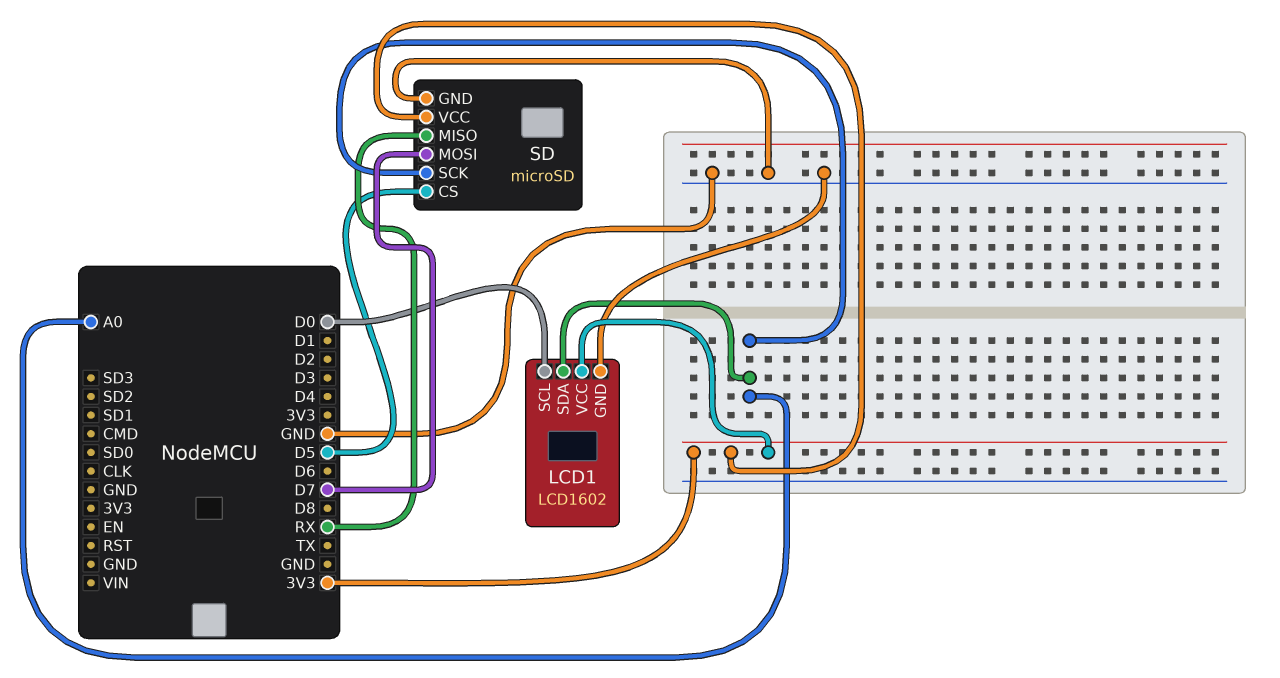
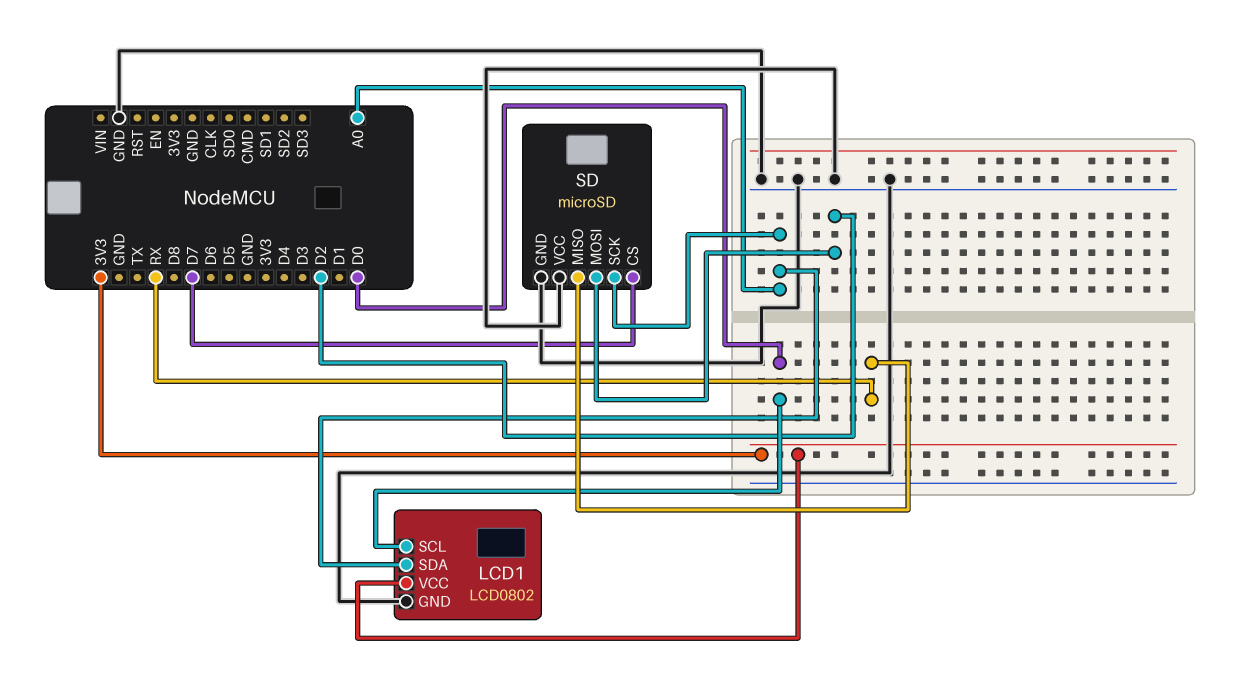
LCD1: LCD1602 -> LCD0802
SD pin CS: D5 -> D7
SD pin MOSI: D7 -> D2
SD pin VCC: 3V3 -> GND

